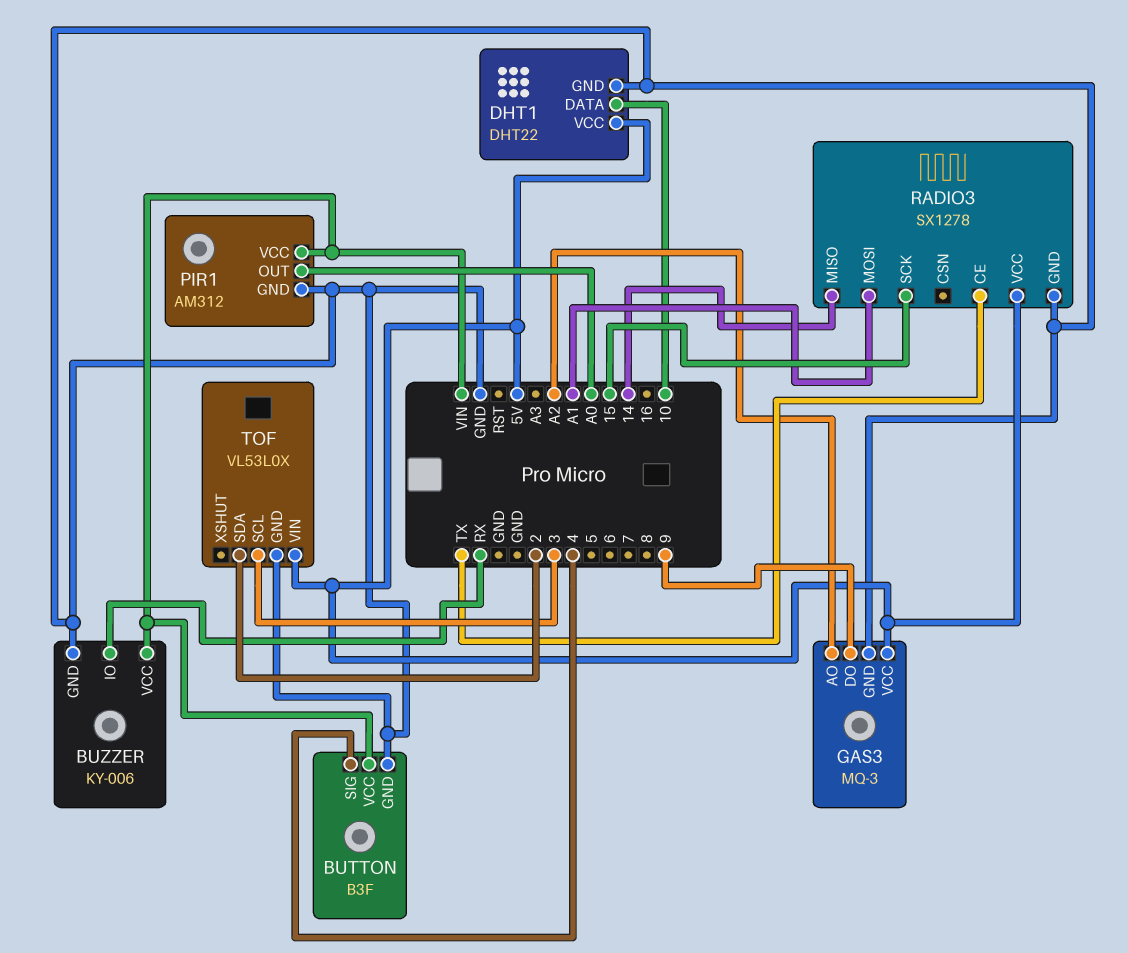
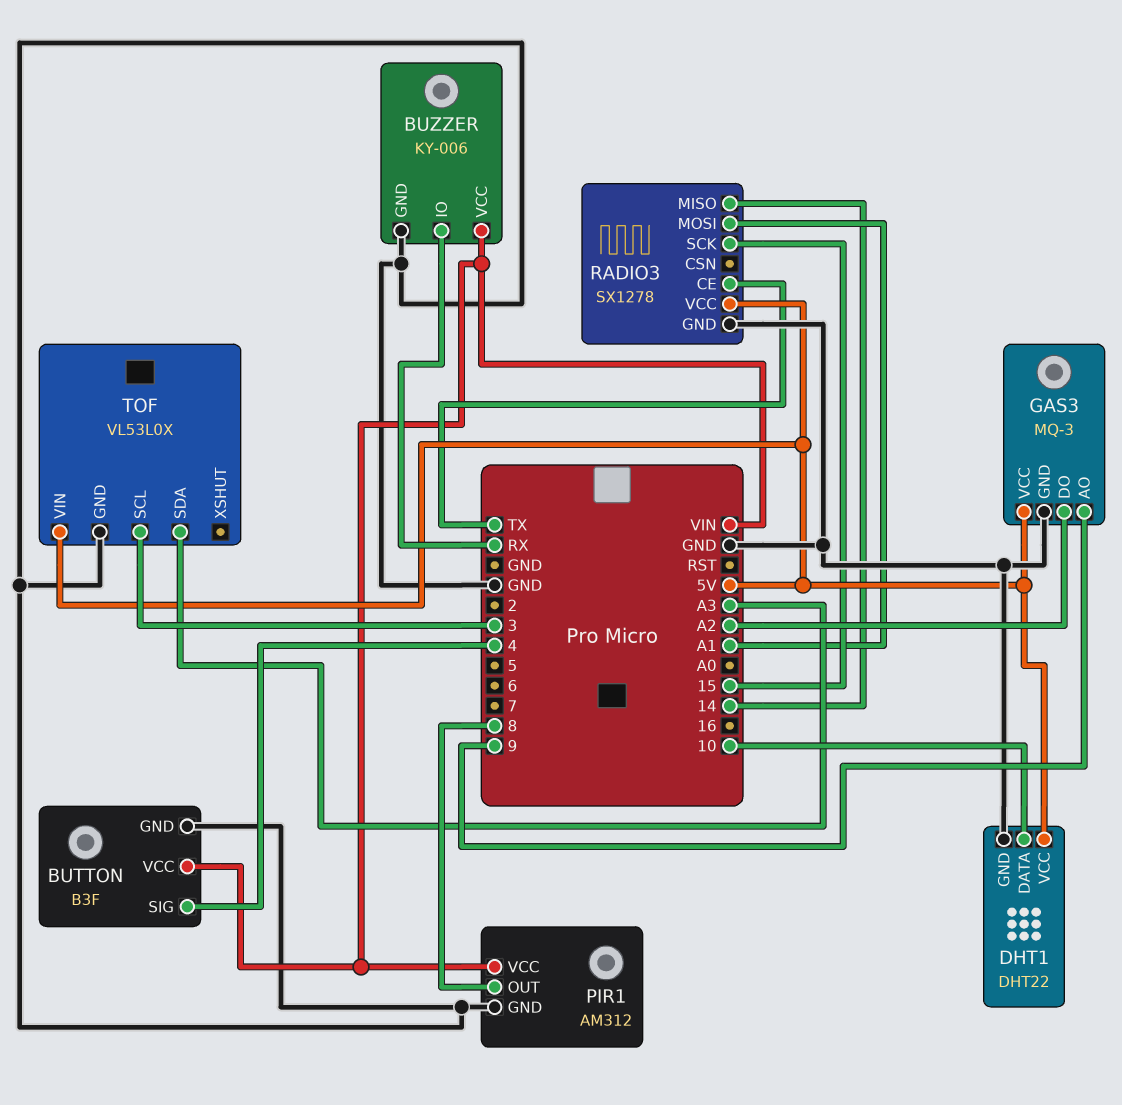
GAS3 pin AO: A2 -> 9
GAS3 pin DO: 9 -> A2
PIR1 pin OUT: A0 -> 8
TOF pin SDA: 2 -> A3

